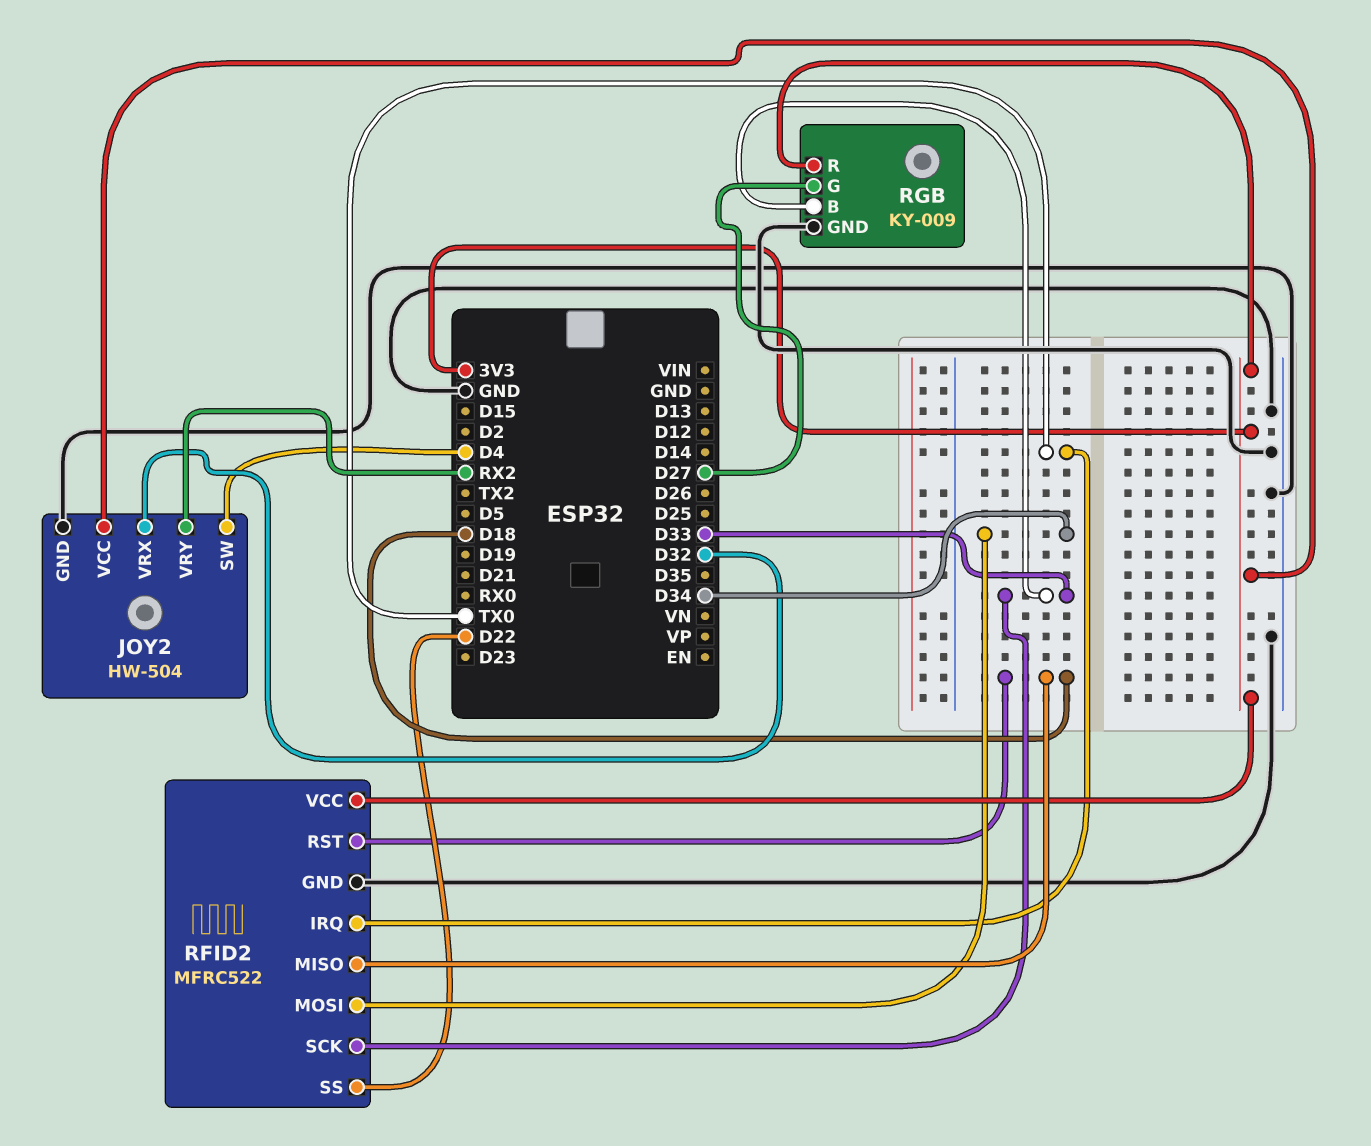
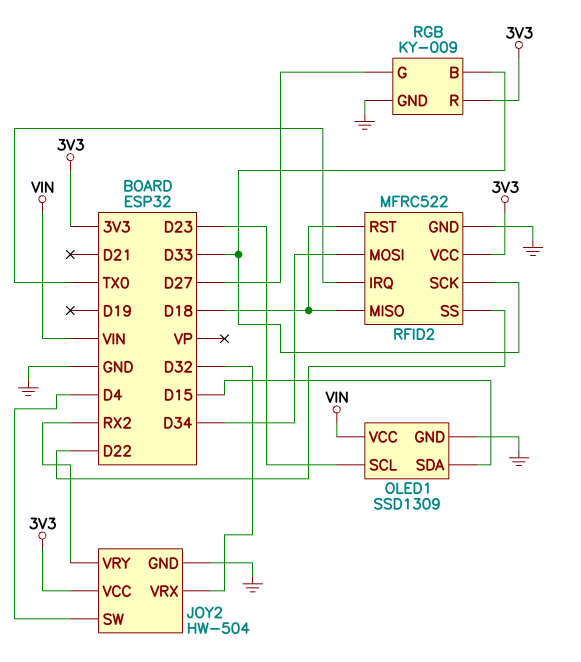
OLED1: none -> SSD1309
OLED1 pin GND: none -> GND
OLED1 pin SCL: none -> D23
OLED1 pin SDA: none -> D15
OLED1 pin VCC: none -> VIN

